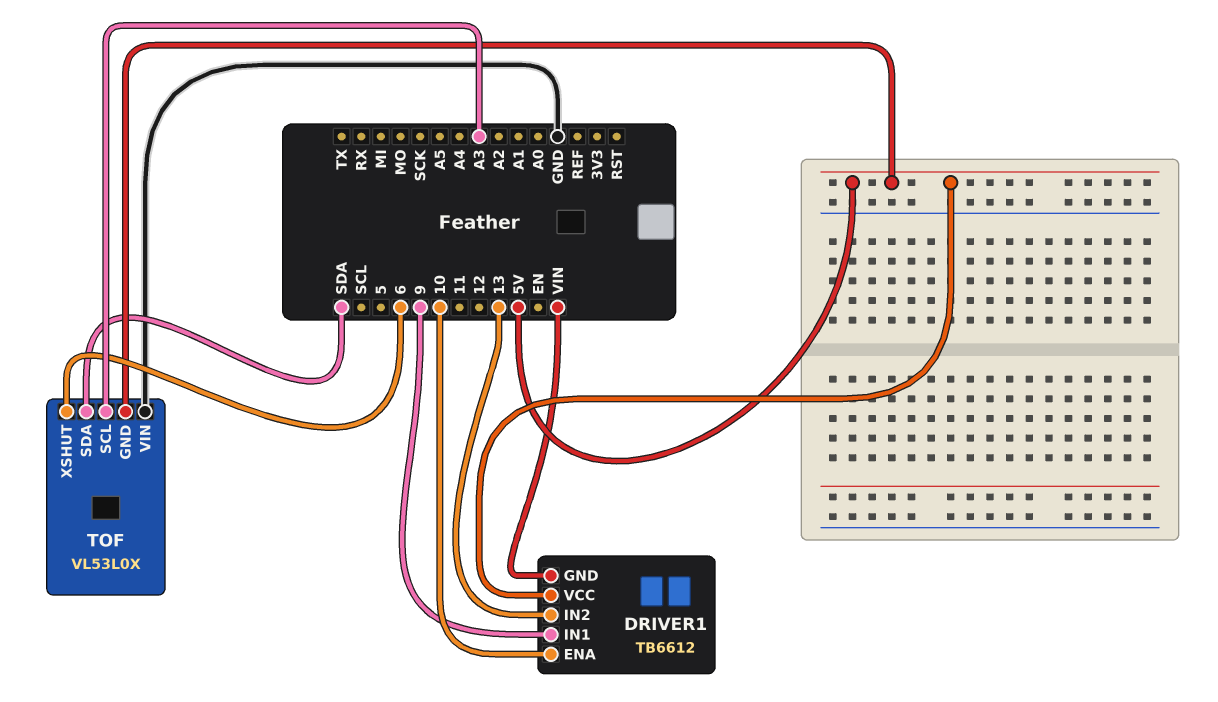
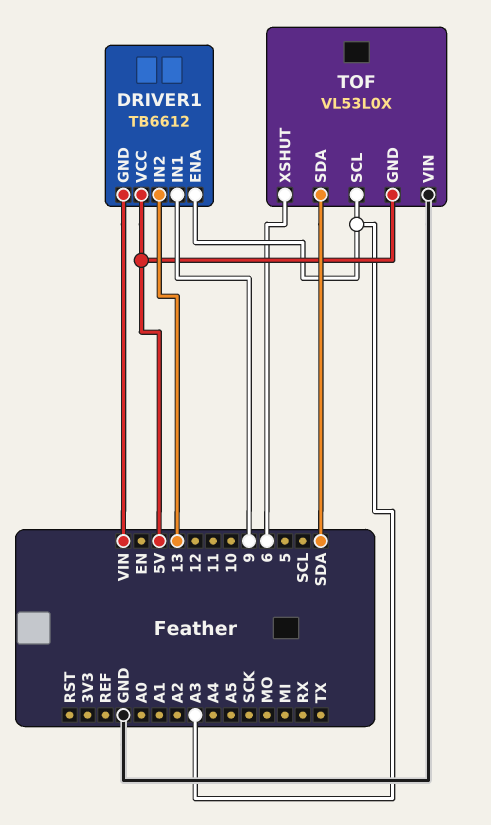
DRIVER1 pin ENA: 10 -> A3

